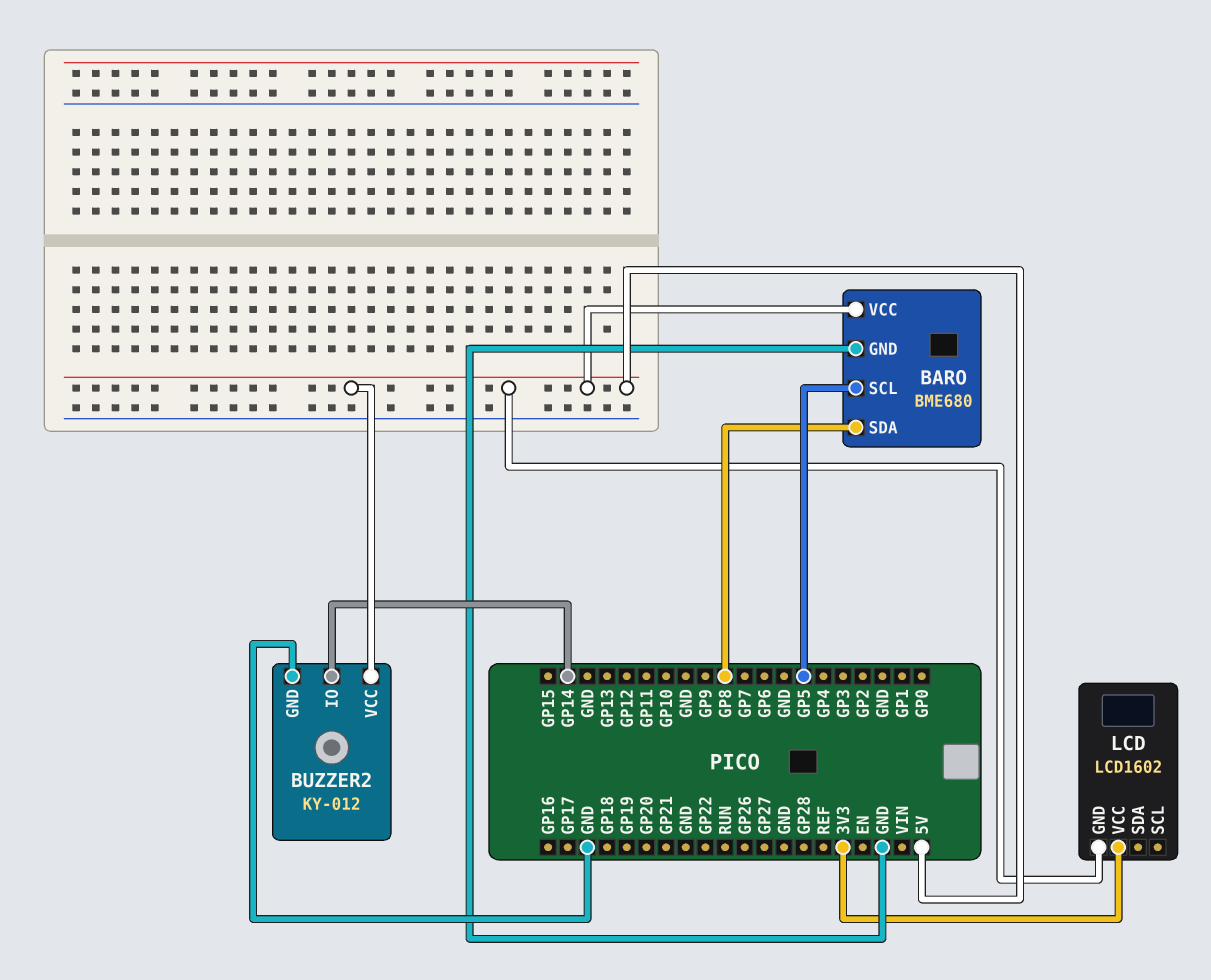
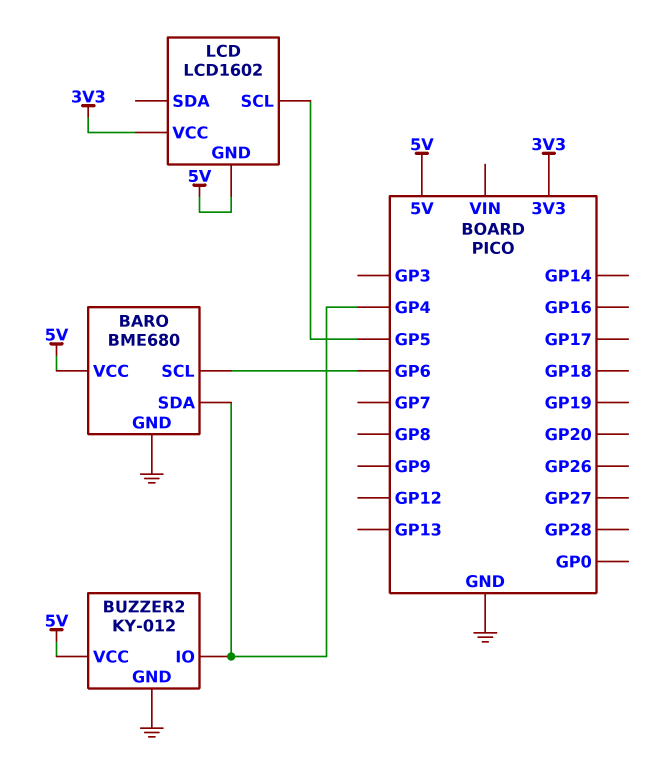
BARO pin SCL: GP5 -> GP6
BARO pin SDA: GP8 -> GP4
BUZZER2 pin IO: GP14 -> GP4
LCD pin SCL: none -> GP5

